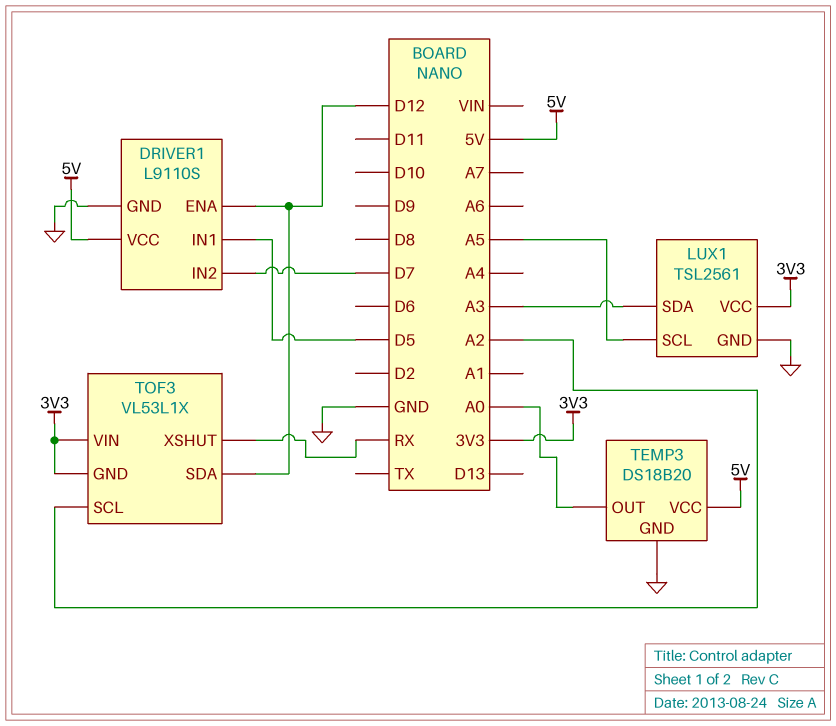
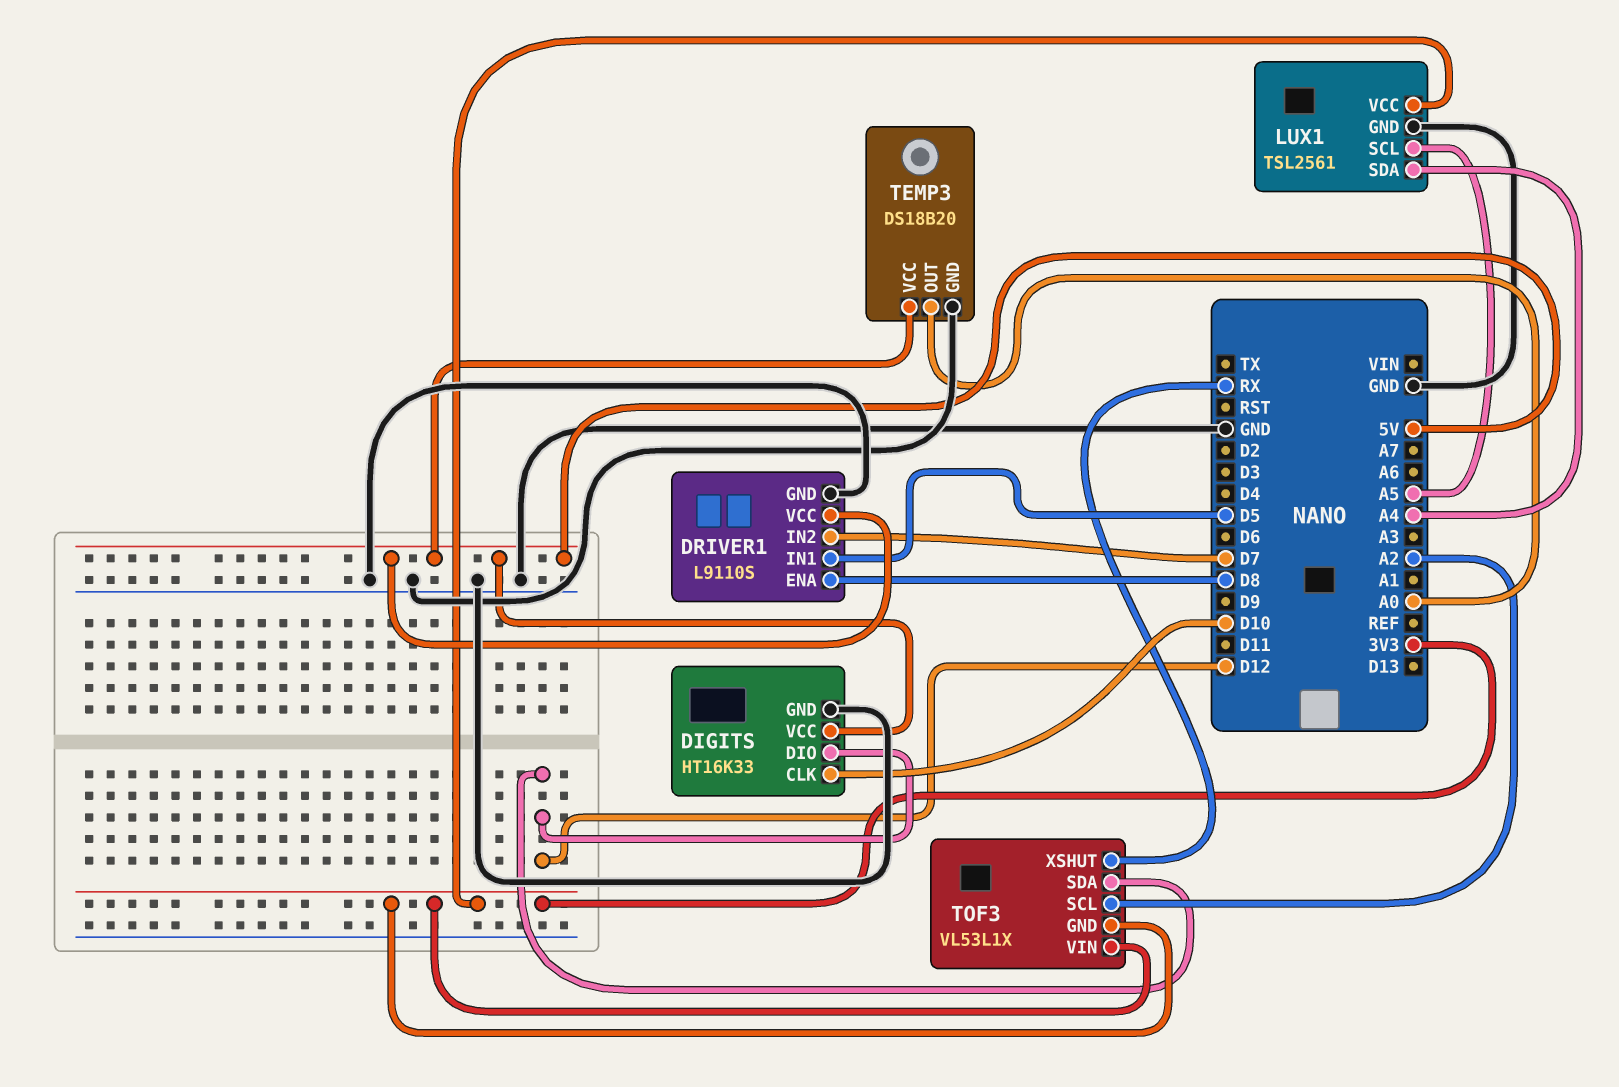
DIGITS: none -> HT16K33
DIGITS pin CLK: none -> D10
DIGITS pin DIO: none -> D12
DIGITS pin GND: none -> GND
DIGITS pin VCC: none -> 5V
DRIVER1 pin ENA: D12 -> D8
LUX1 pin SDA: A3 -> A4

